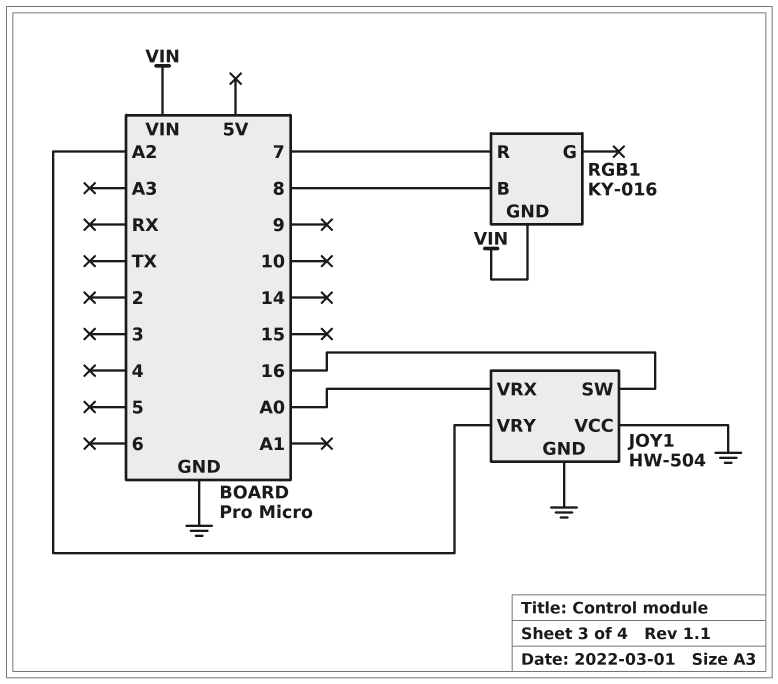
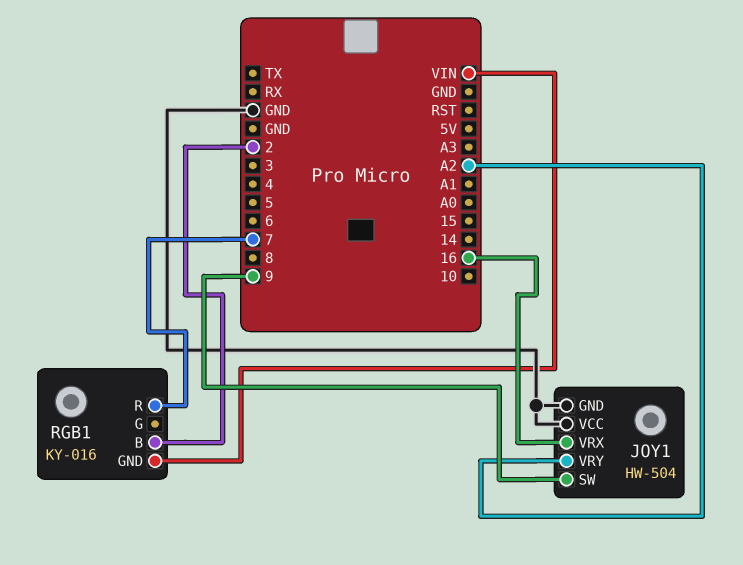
JOY1 pin SW: 16 -> 9
JOY1 pin VRX: A0 -> 16
RGB1 pin B: 8 -> 2

